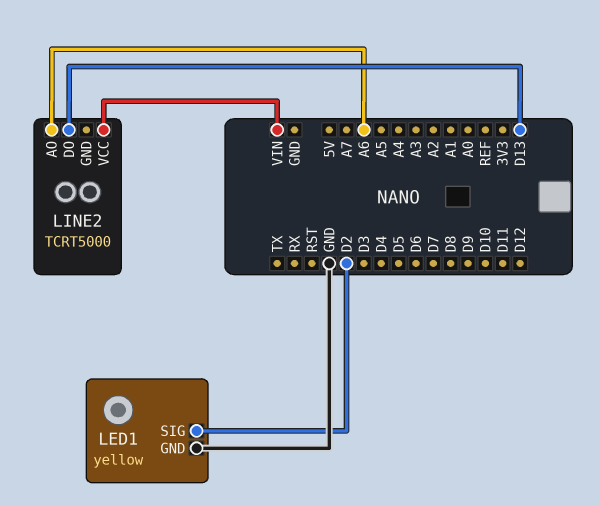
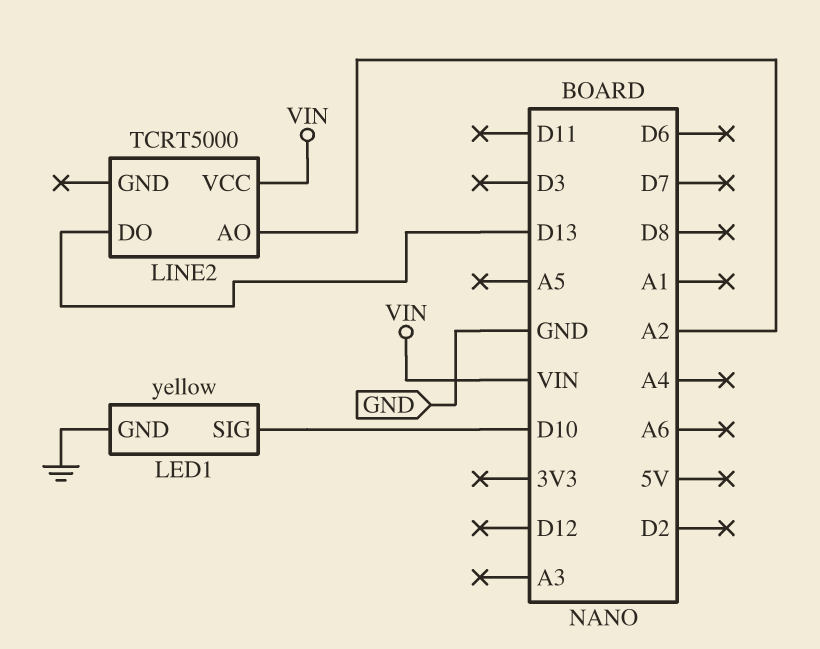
LED1 pin SIG: D2 -> D10
LINE2 pin AO: A6 -> A2

